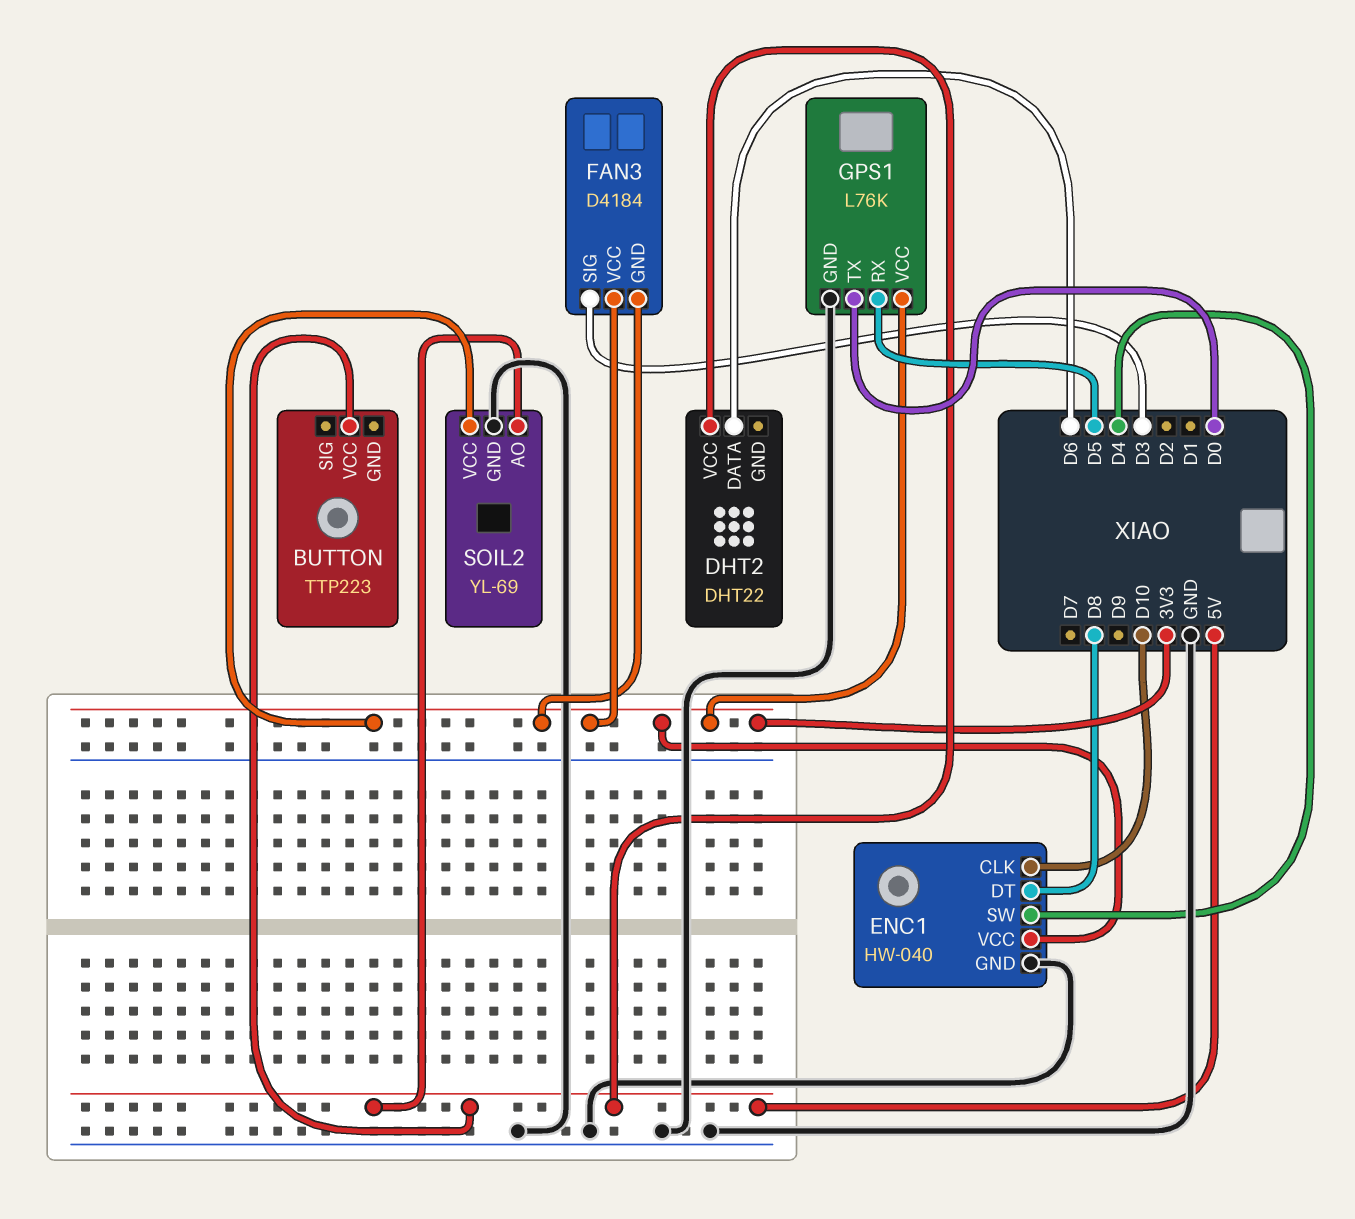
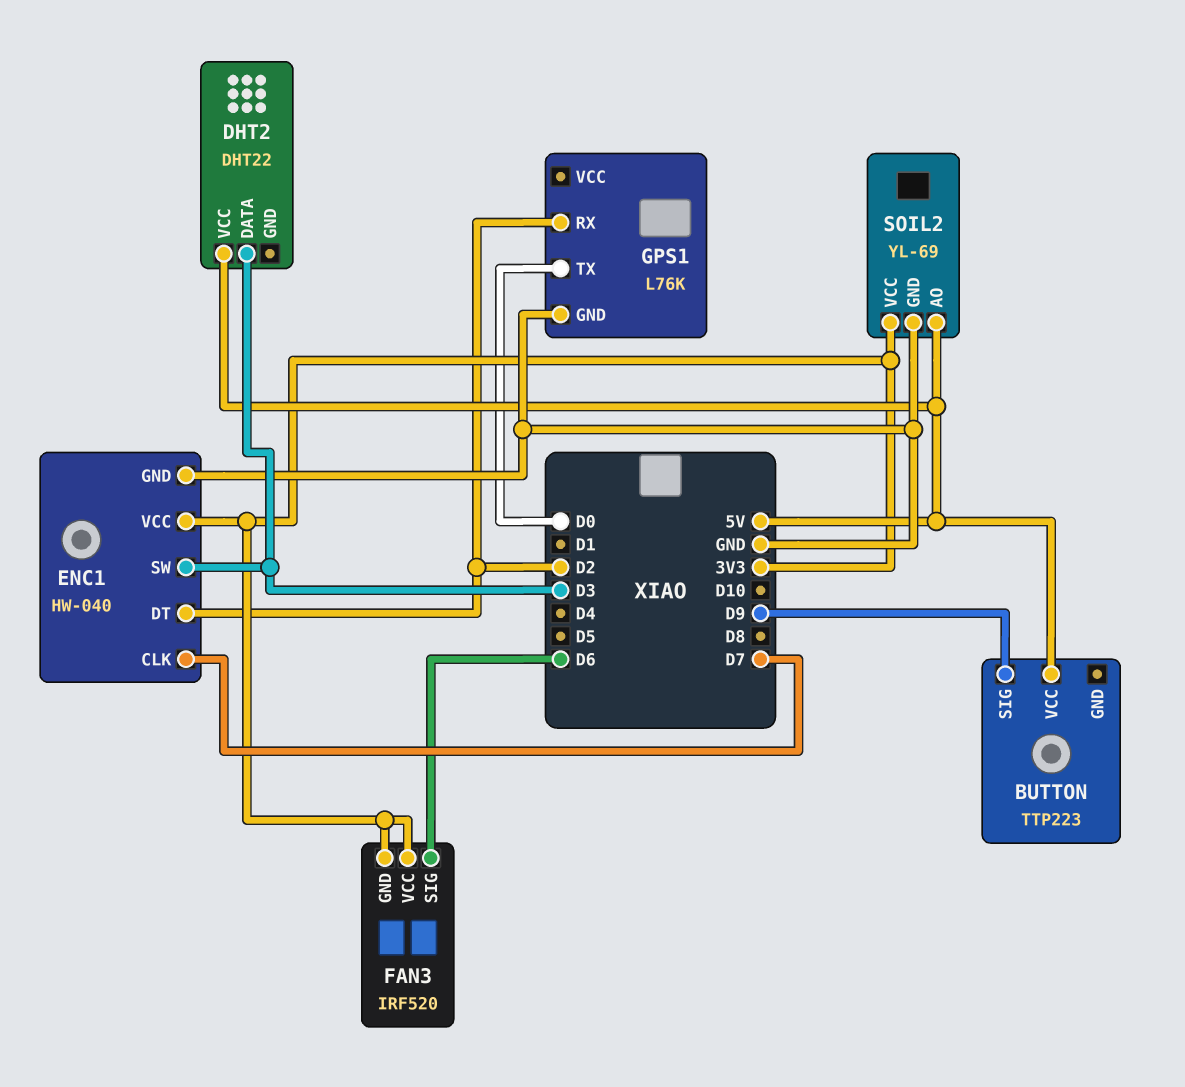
BUTTON pin SIG: none -> D9
DHT2 pin DATA: D6 -> D3
ENC1 pin CLK: D10 -> D7
ENC1 pin DT: D8 -> D2
ENC1 pin SW: D4 -> D3
FAN3: D4184 -> IRF520
FAN3 pin SIG: D3 -> D6
GPS1 pin RX: D5 -> D2
GPS1 pin VCC: 3V3 -> none

